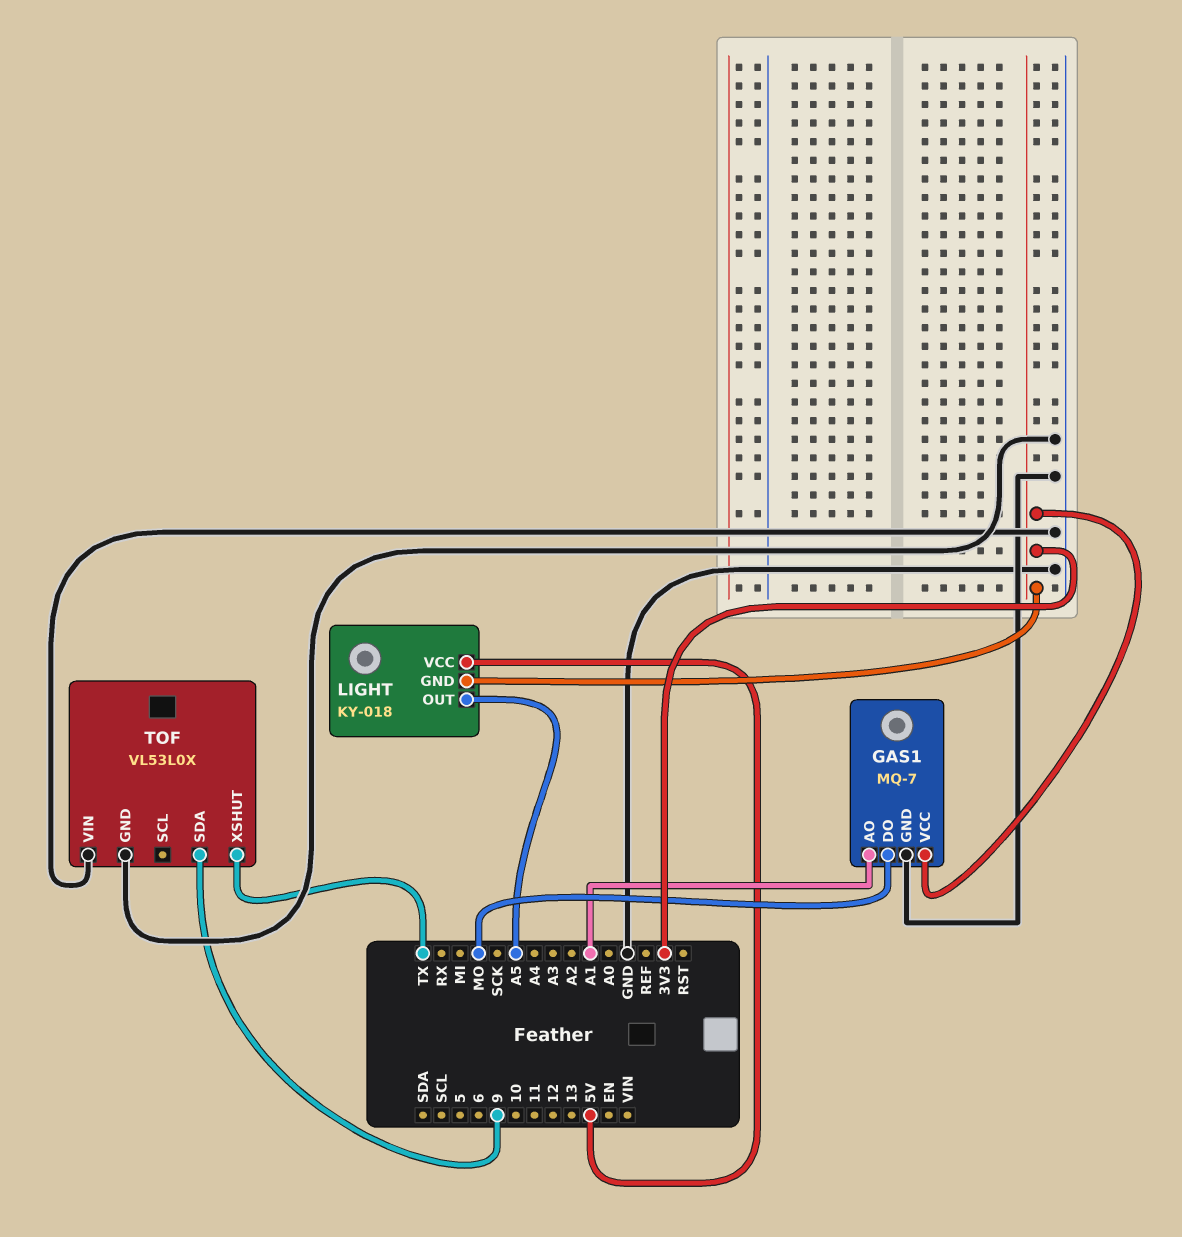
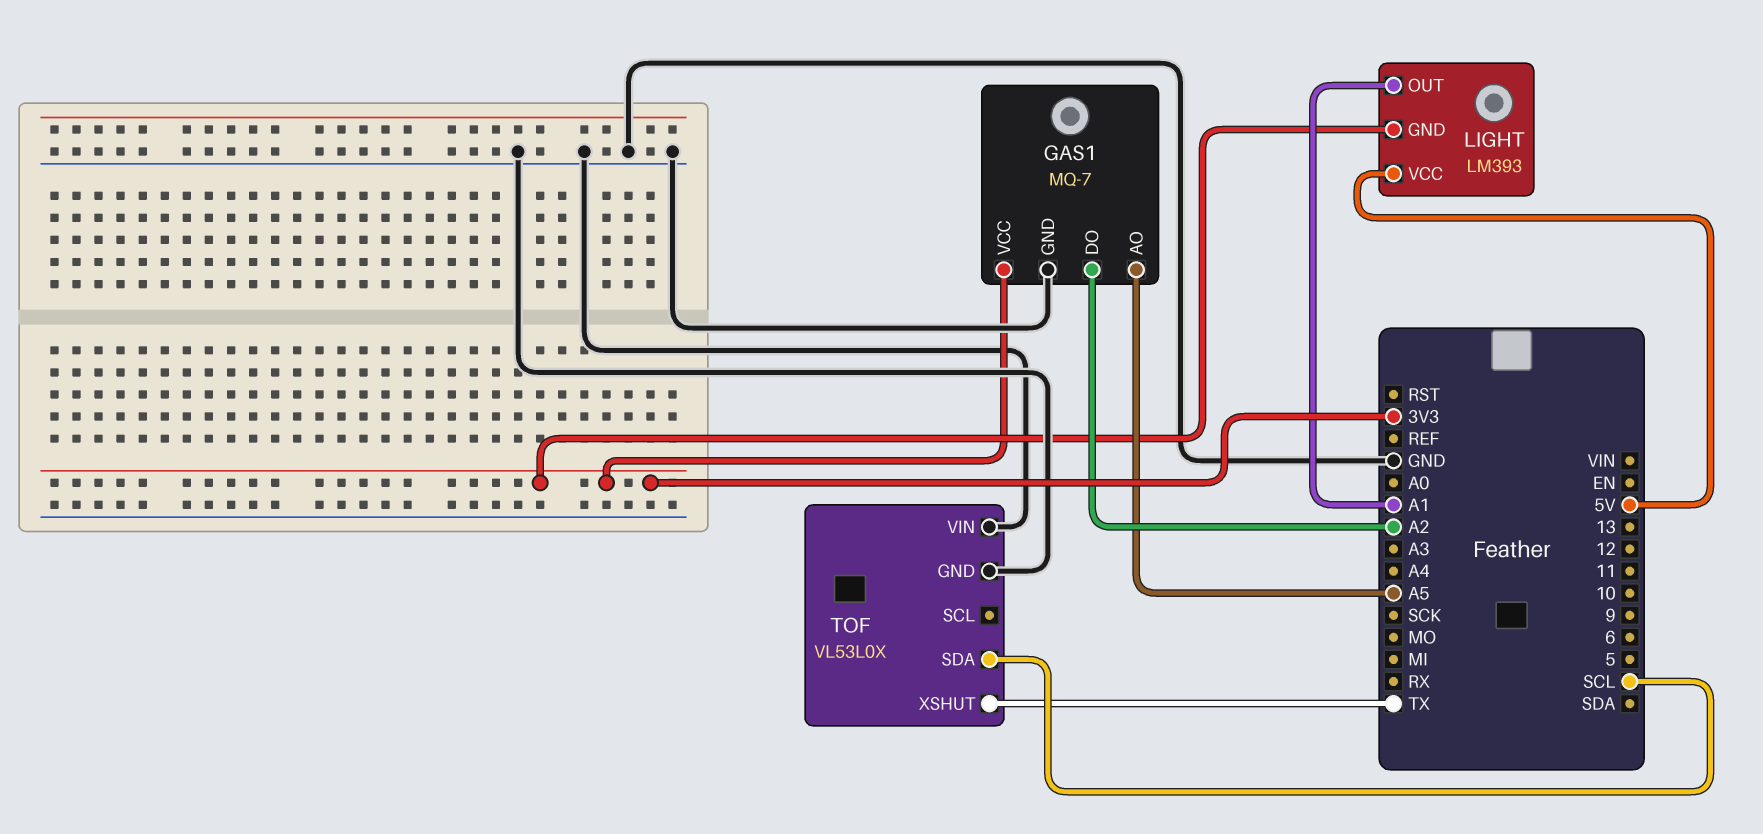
GAS1 pin AO: A1 -> A5
GAS1 pin DO: MO -> A2
LIGHT: KY-018 -> LM393
LIGHT pin OUT: A5 -> A1
TOF pin SDA: 9 -> SCL

